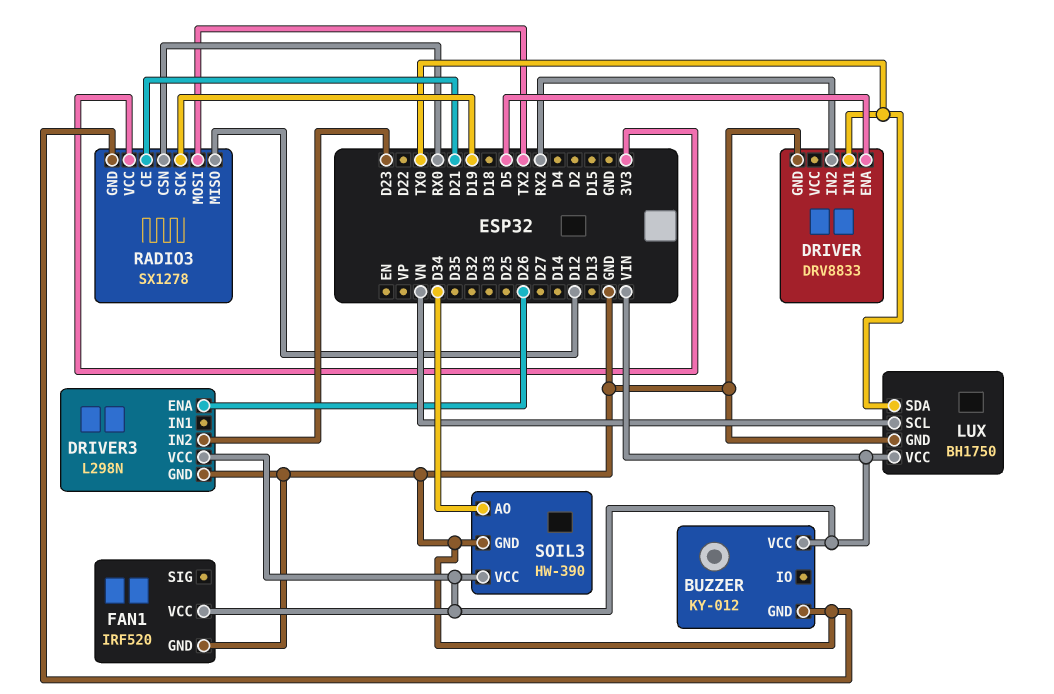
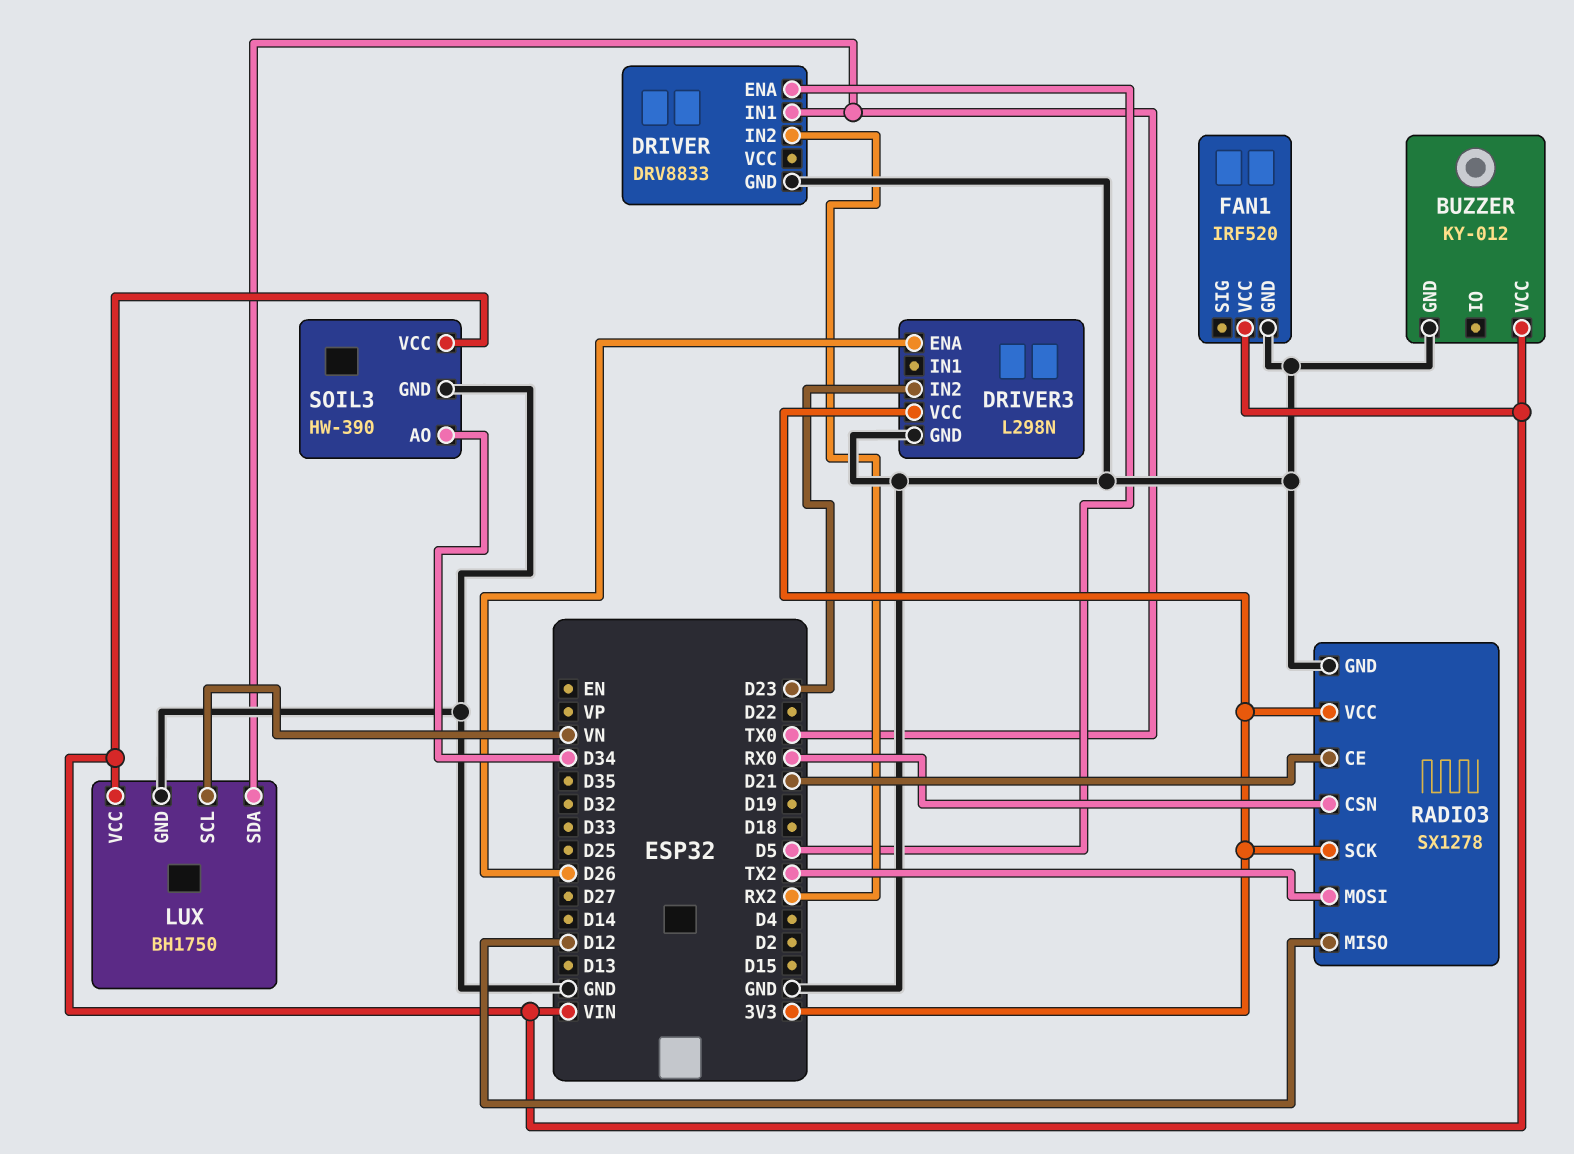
DRIVER3 pin VCC: VIN -> 3V3
RADIO3 pin SCK: D19 -> 3V3

